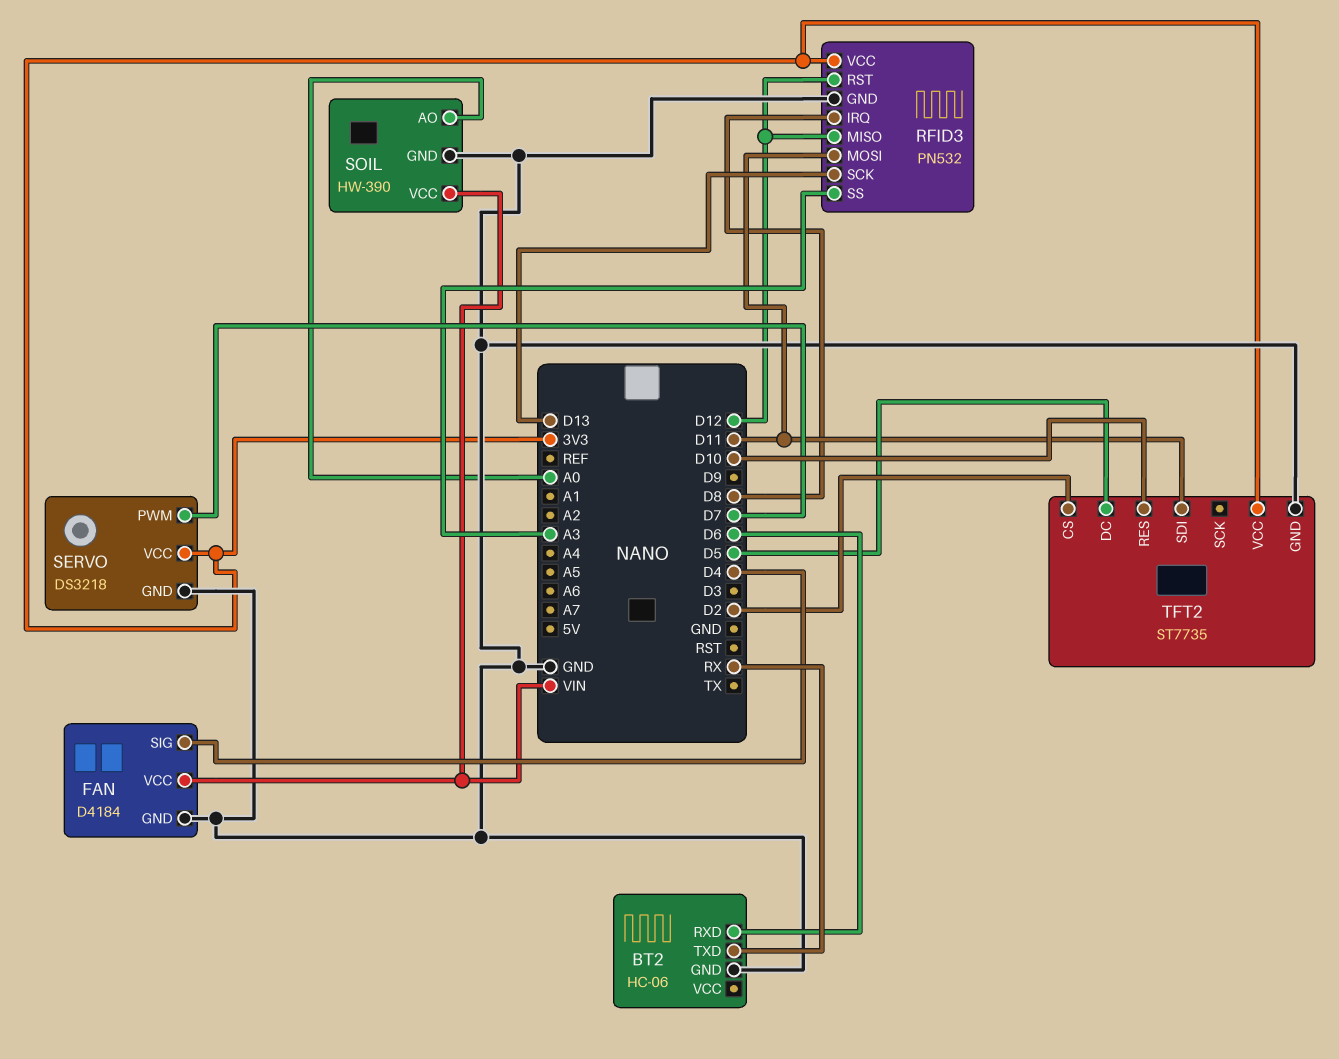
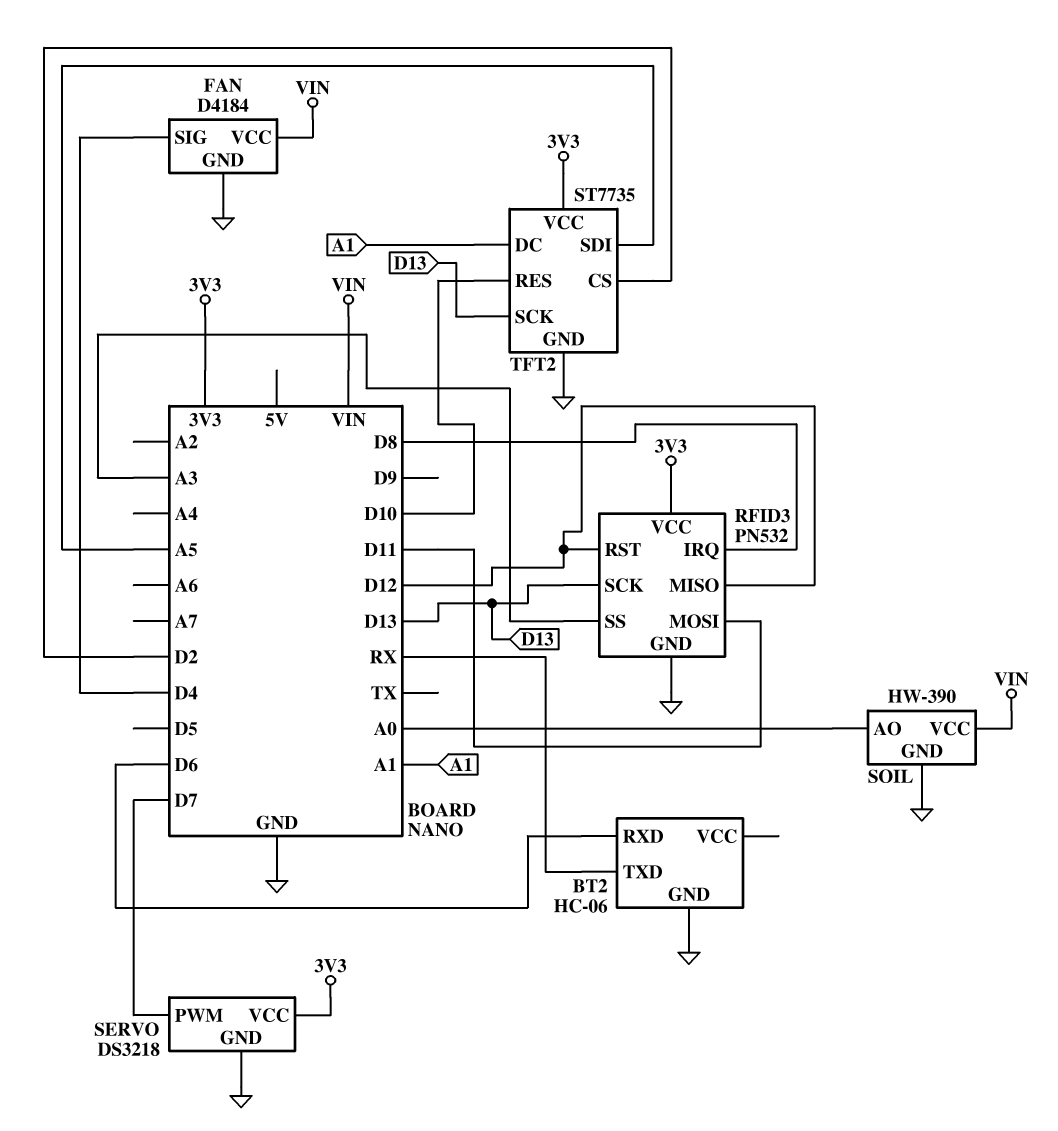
TFT2 pin DC: D5 -> A1
TFT2 pin SCK: none -> D13
TFT2 pin SDI: D11 -> A5

